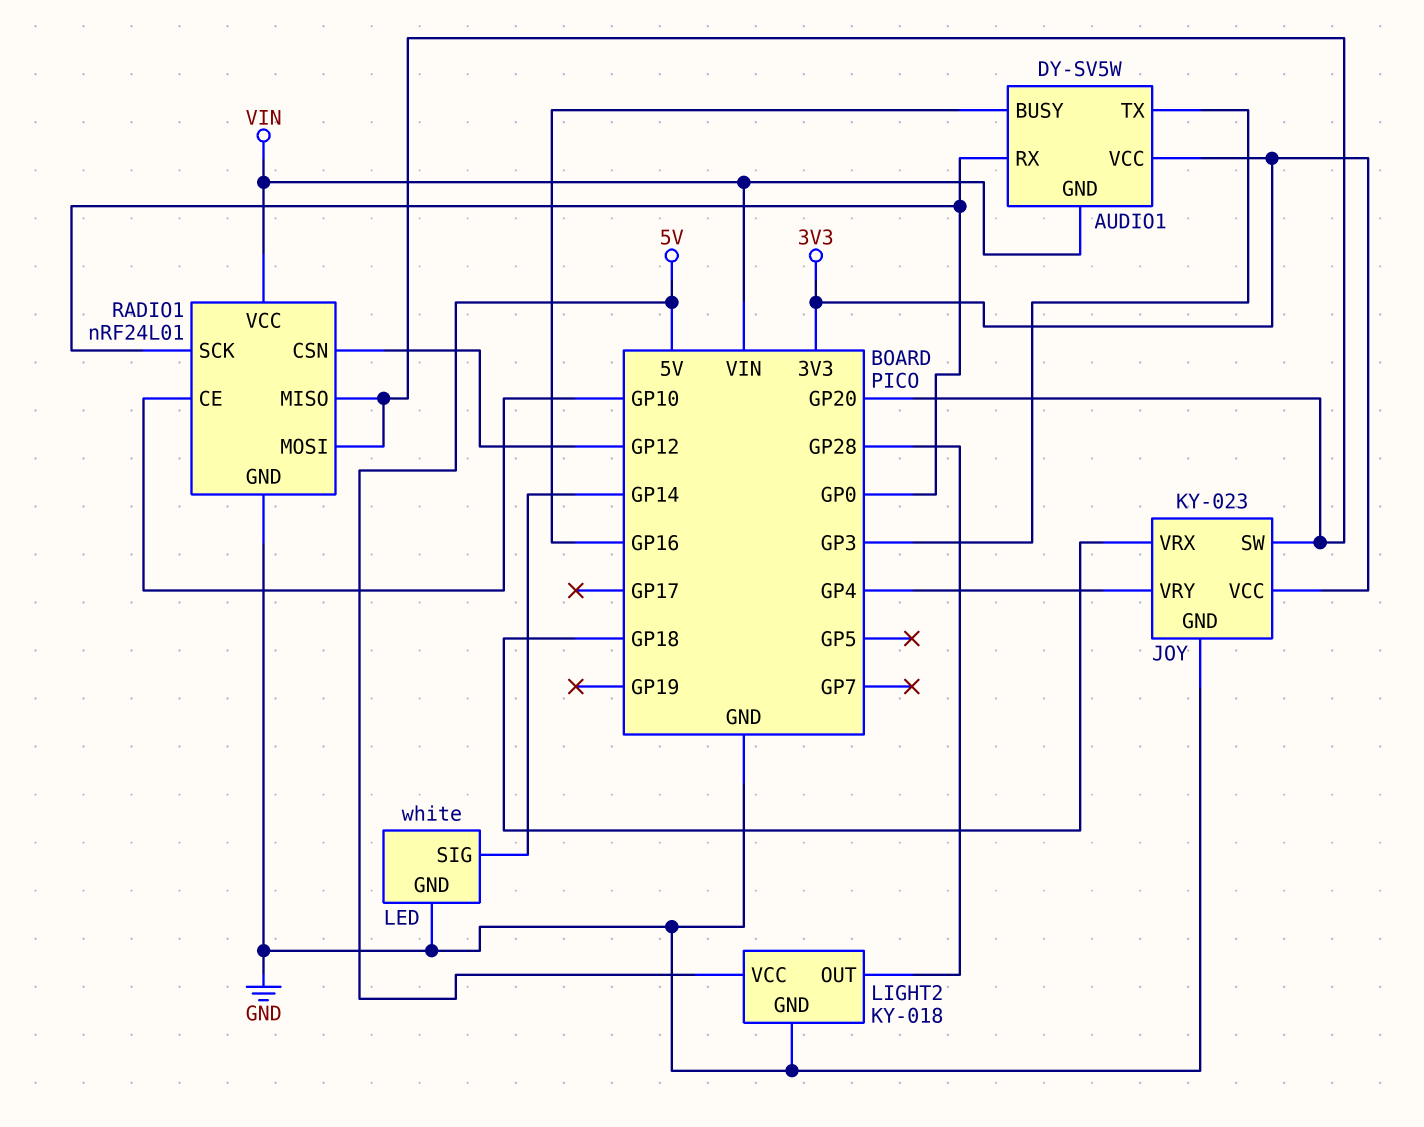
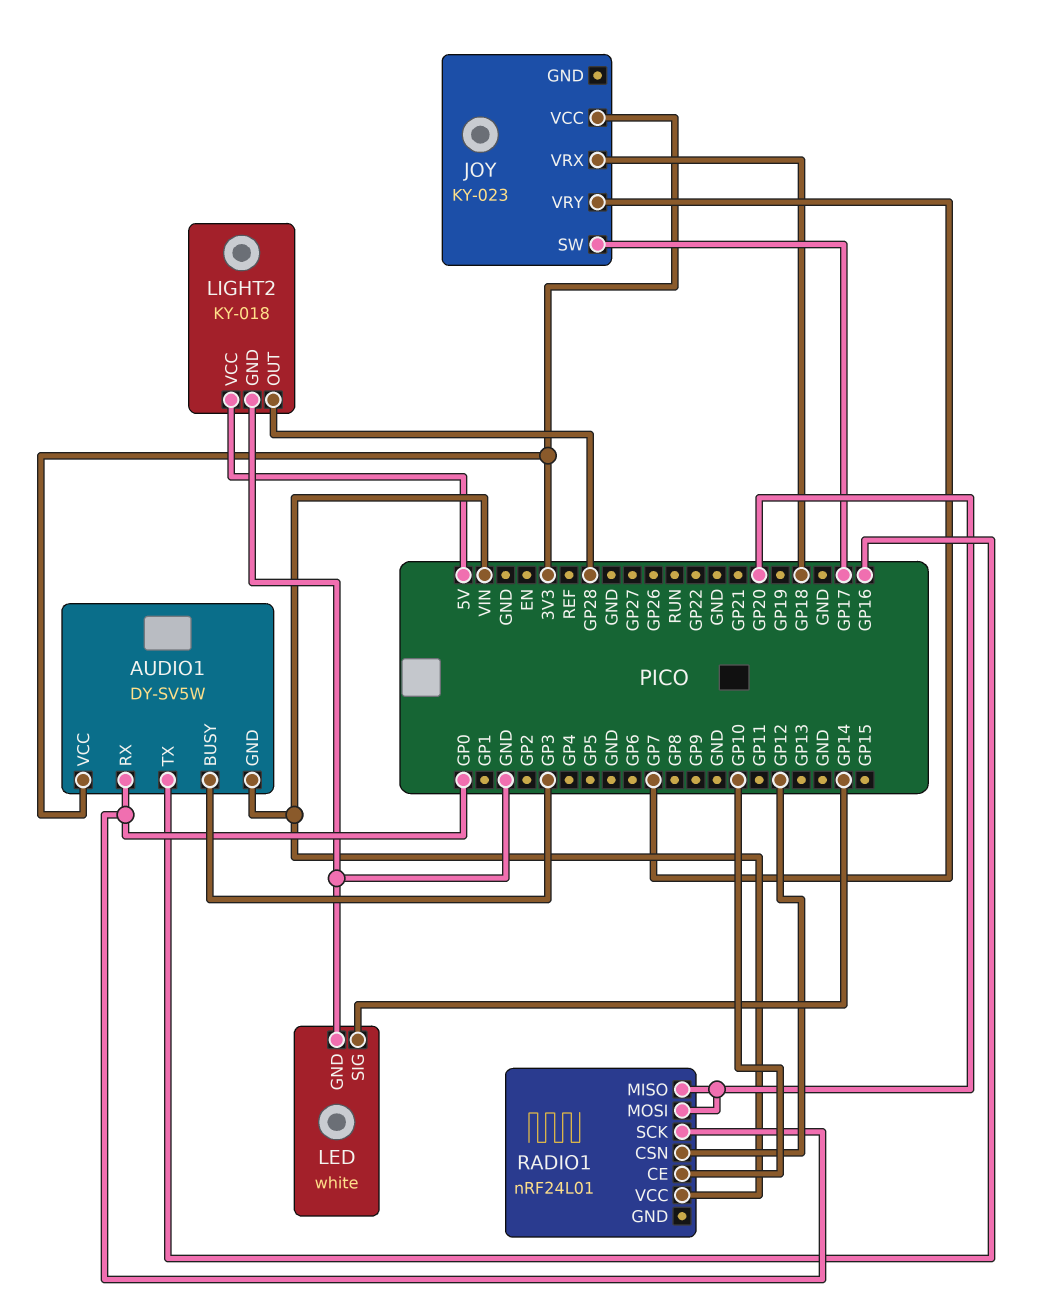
AUDIO1 pin BUSY: GP16 -> GP3
AUDIO1 pin TX: GP3 -> GP16
JOY pin GND: GND -> none
JOY pin SW: GP20 -> GP17
JOY pin VRY: GP4 -> GP7
RADIO1 pin GND: GND -> none

